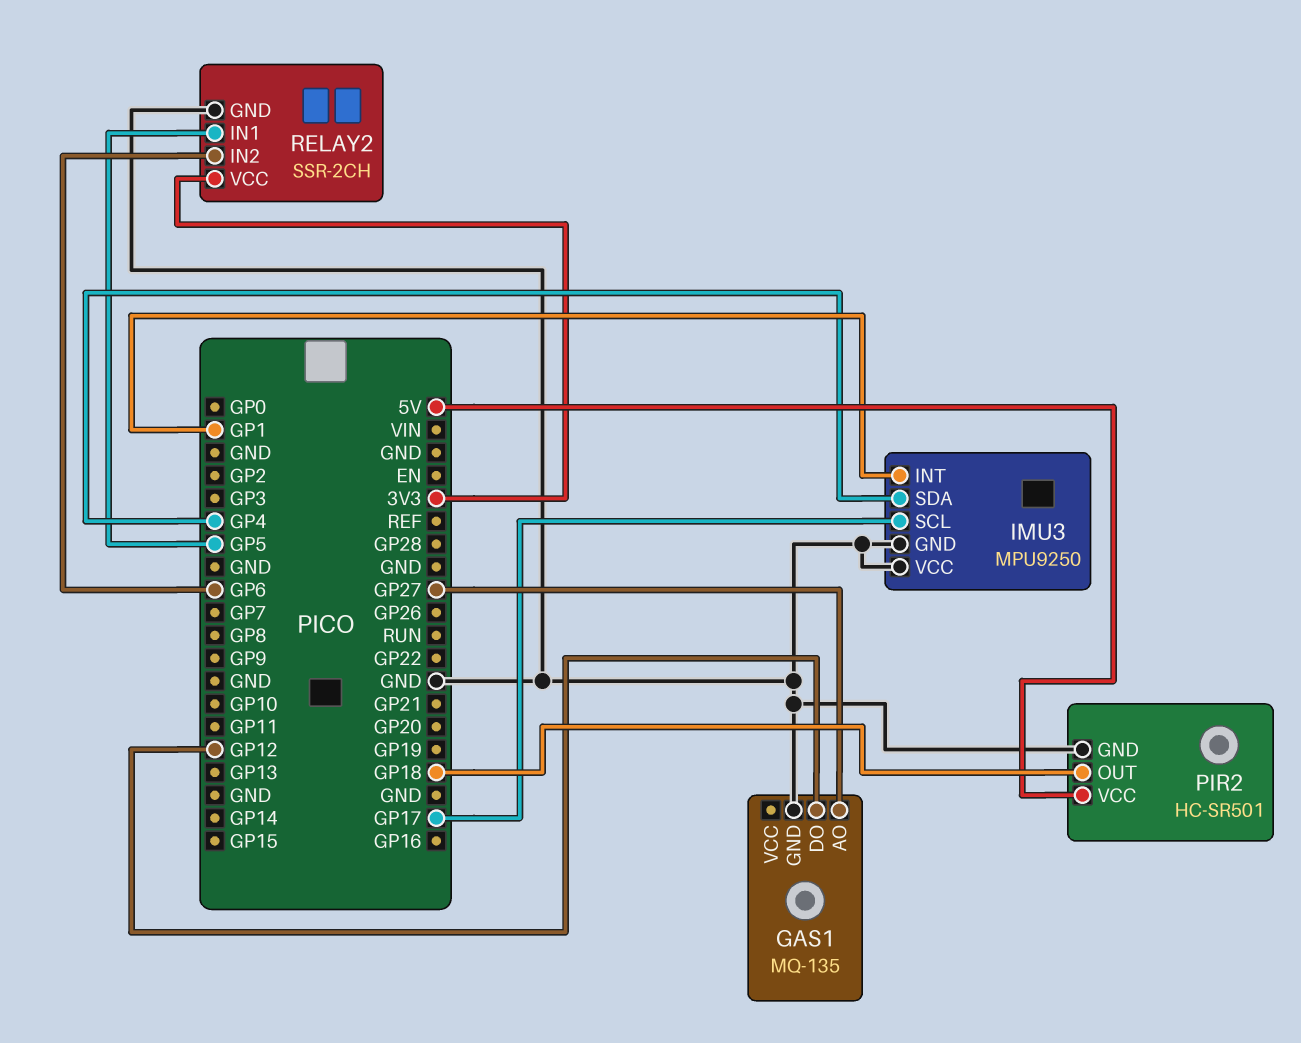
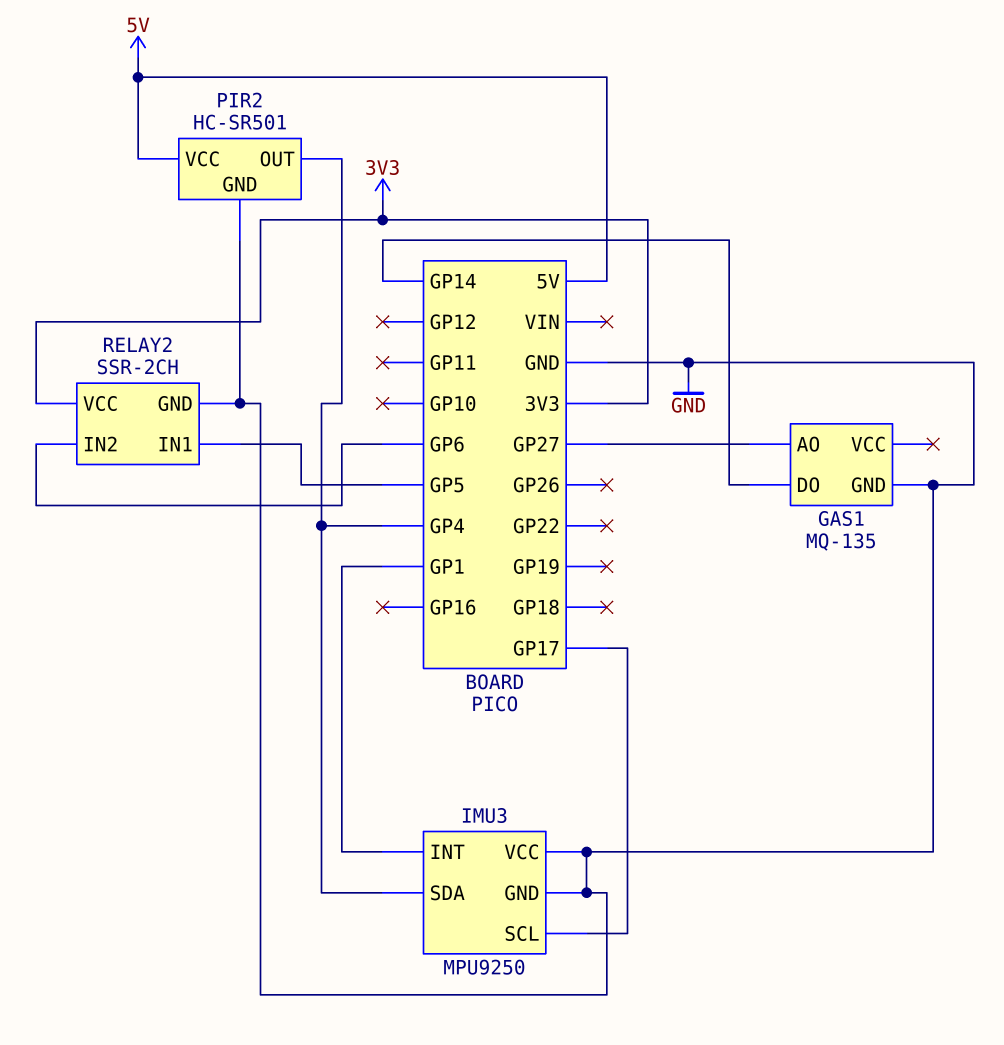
GAS1 pin DO: GP12 -> GP14
PIR2 pin OUT: GP18 -> GP4

